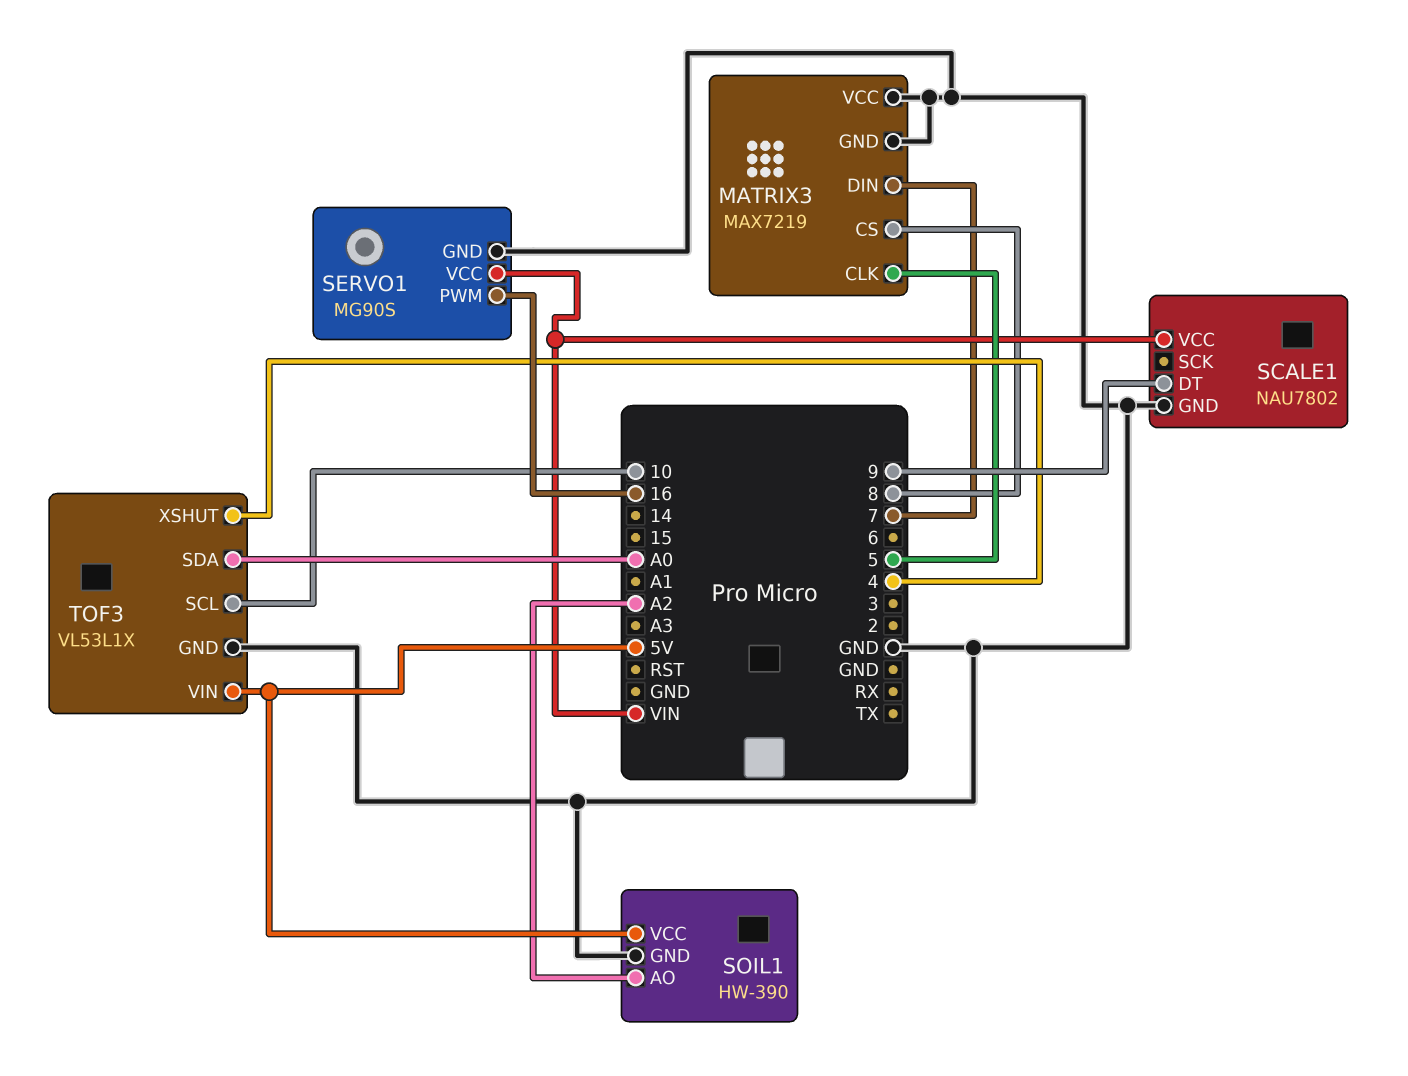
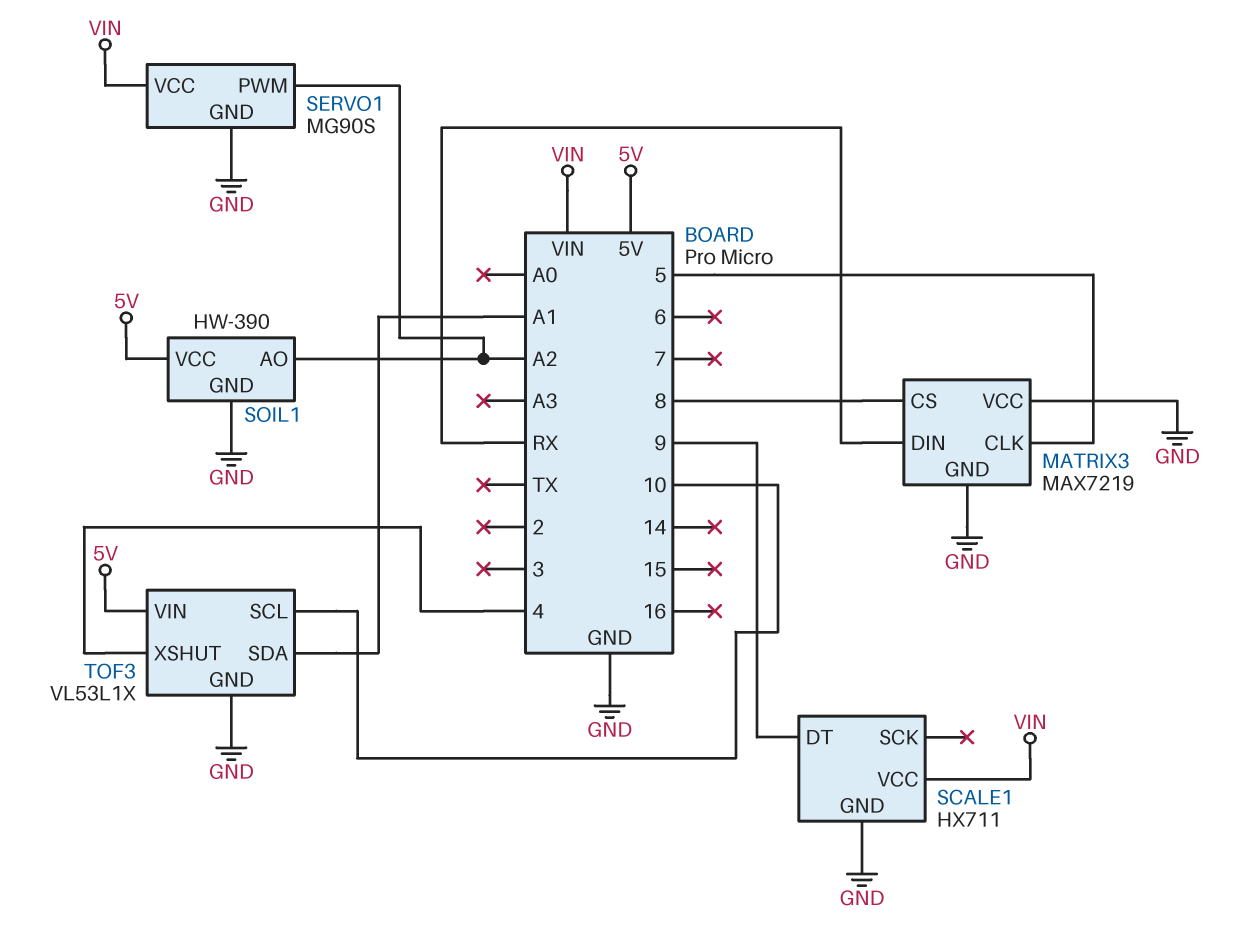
MATRIX3 pin DIN: 7 -> RX
SCALE1: NAU7802 -> HX711
SERVO1 pin PWM: 16 -> A2
TOF3 pin SDA: A0 -> A1

